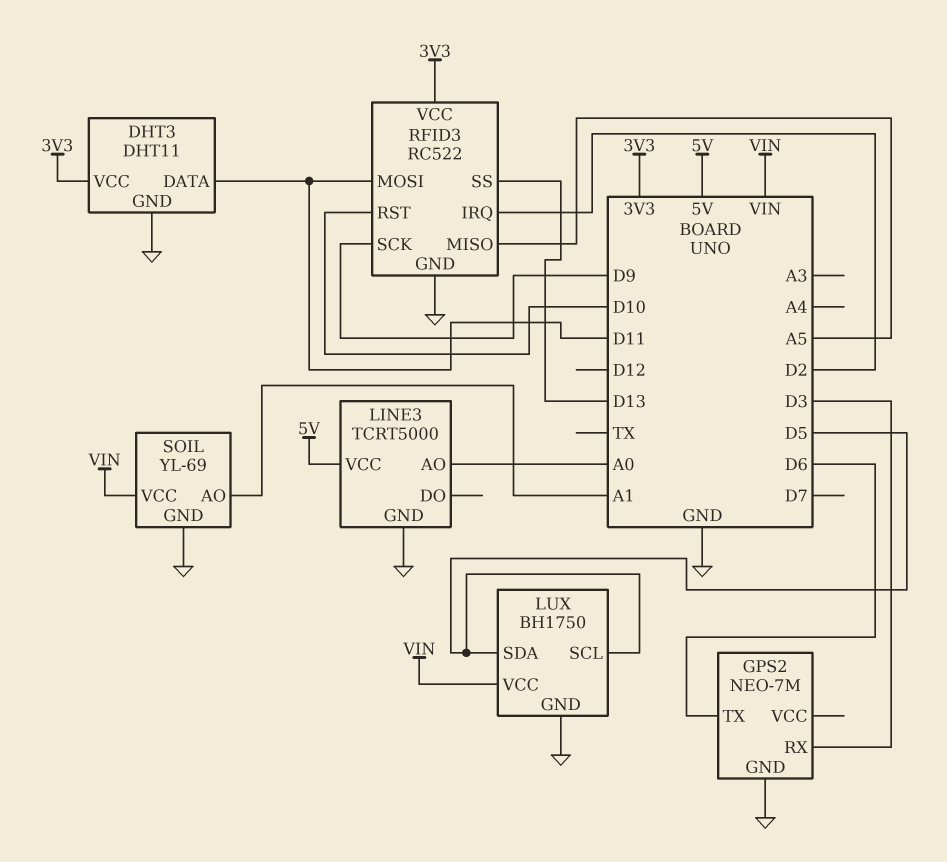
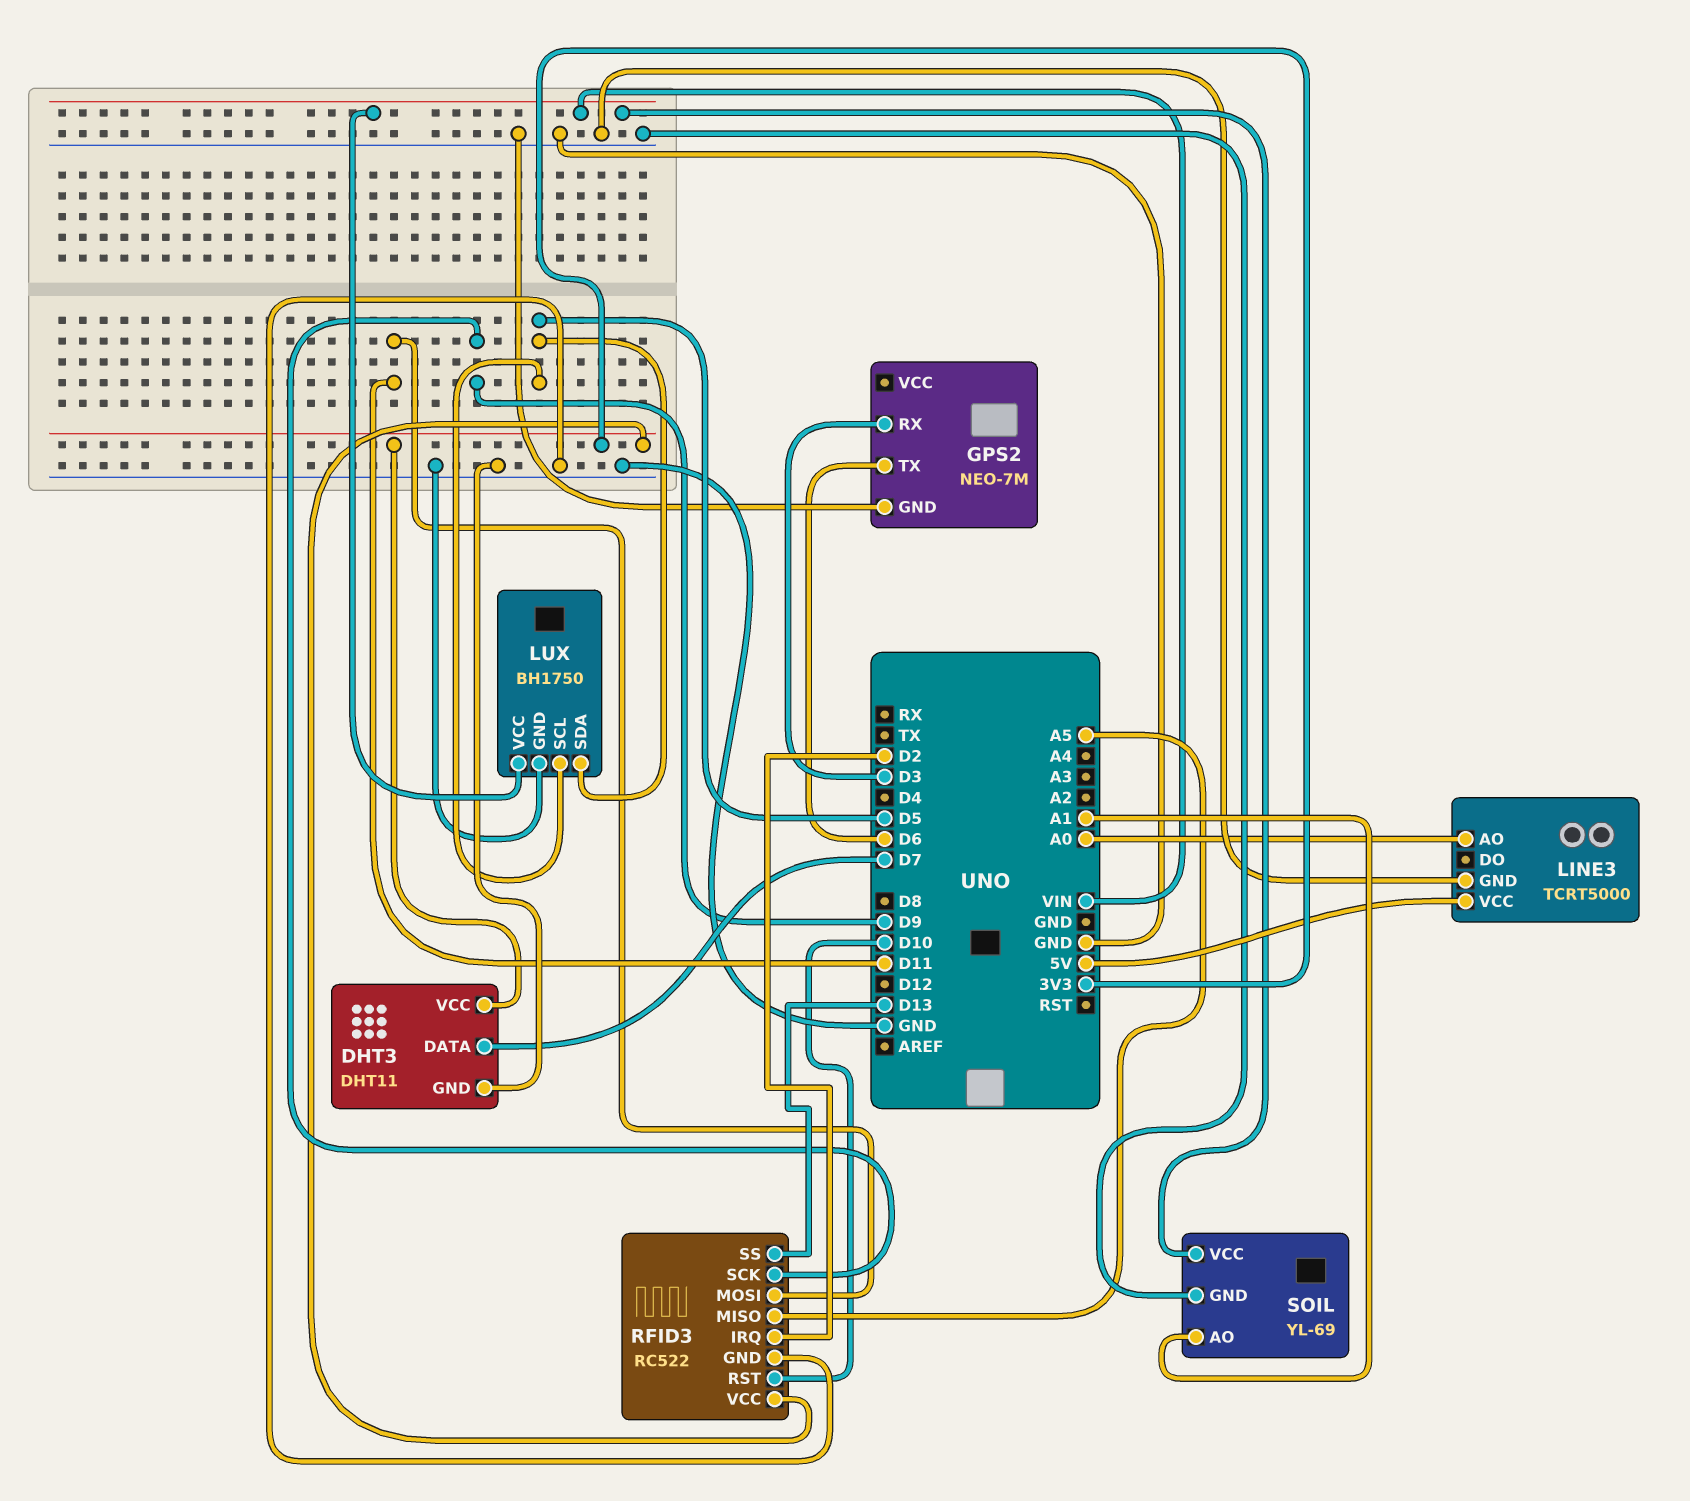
DHT3 pin DATA: D11 -> D7

